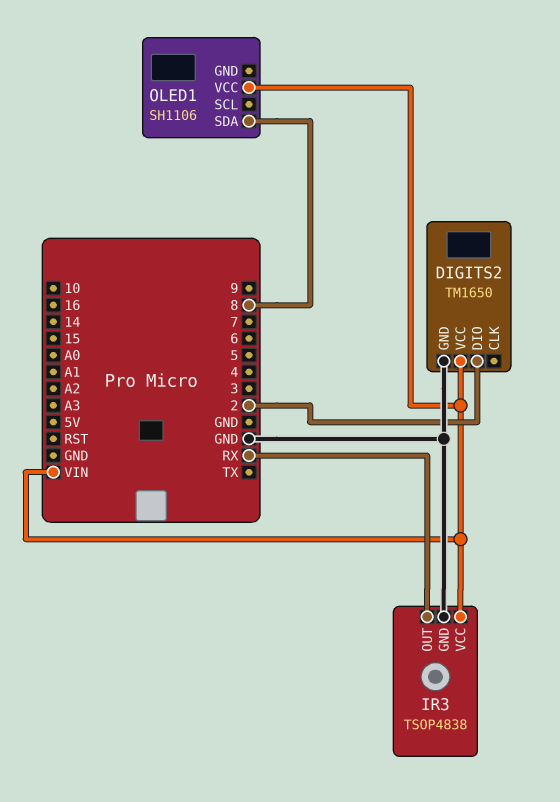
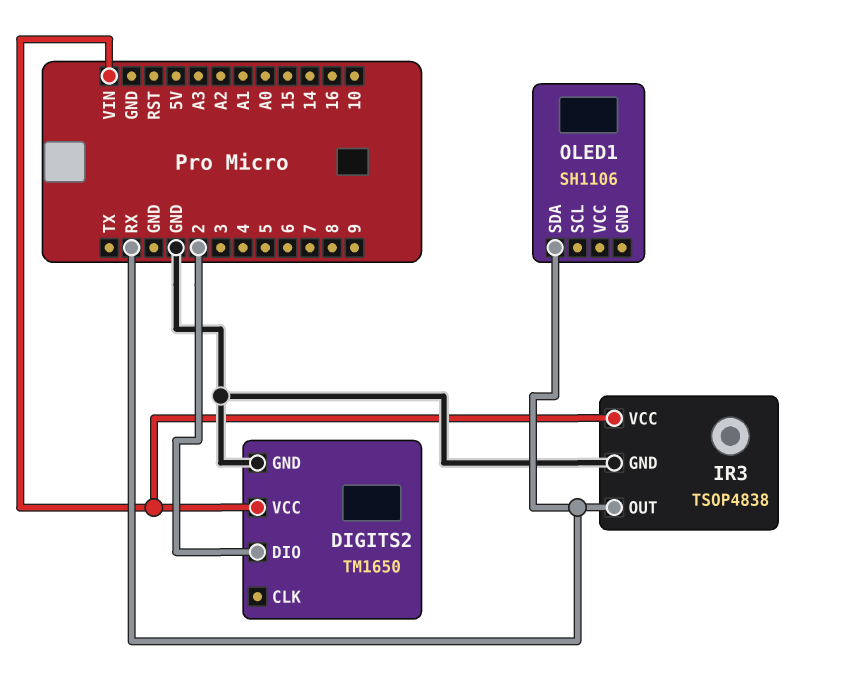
OLED1 pin SDA: 8 -> RX
OLED1 pin VCC: VIN -> none

